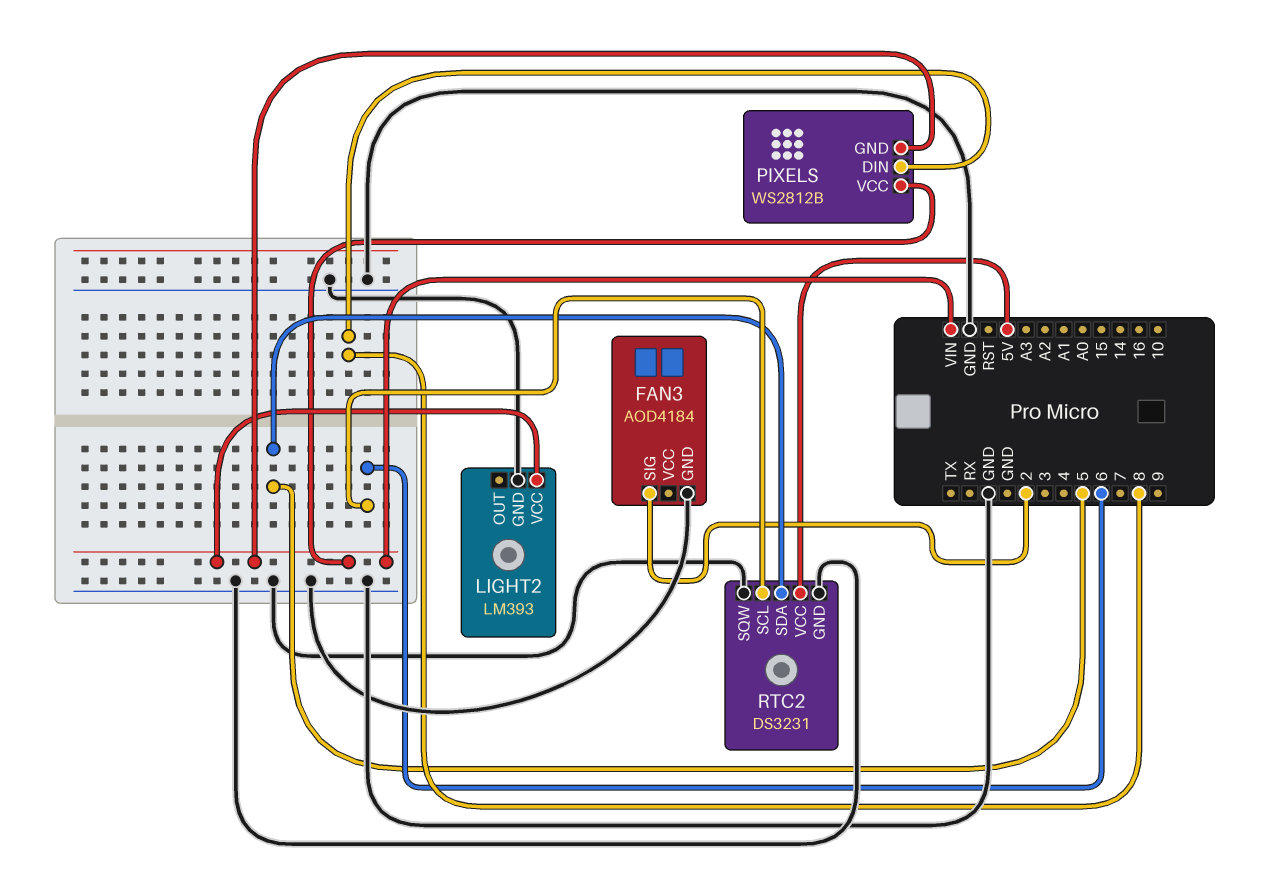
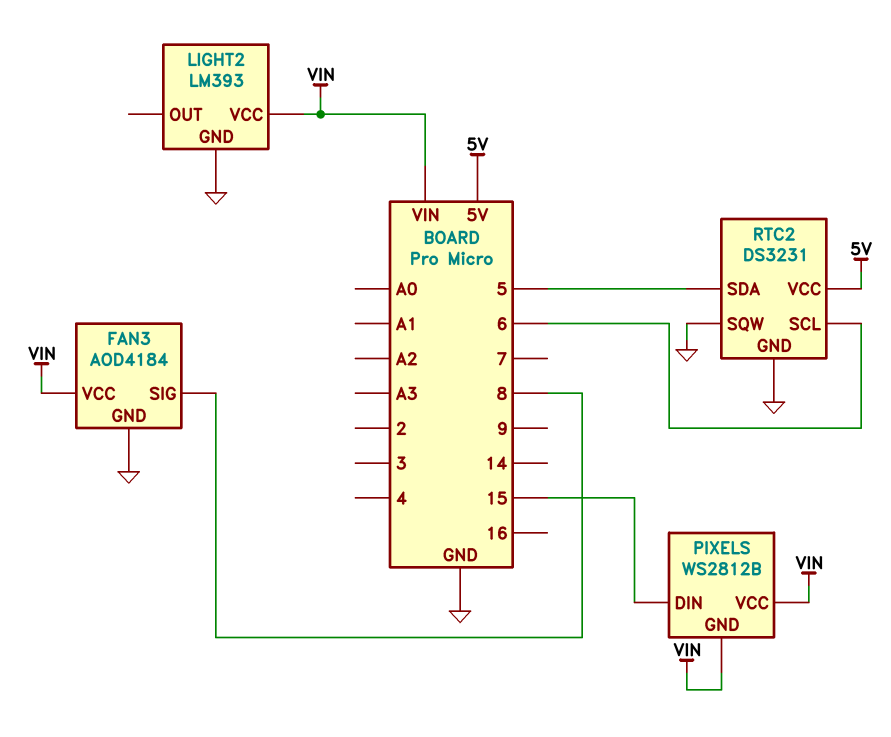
FAN3 pin SIG: 2 -> 8
FAN3 pin VCC: none -> VIN
PIXELS pin DIN: 8 -> 15

